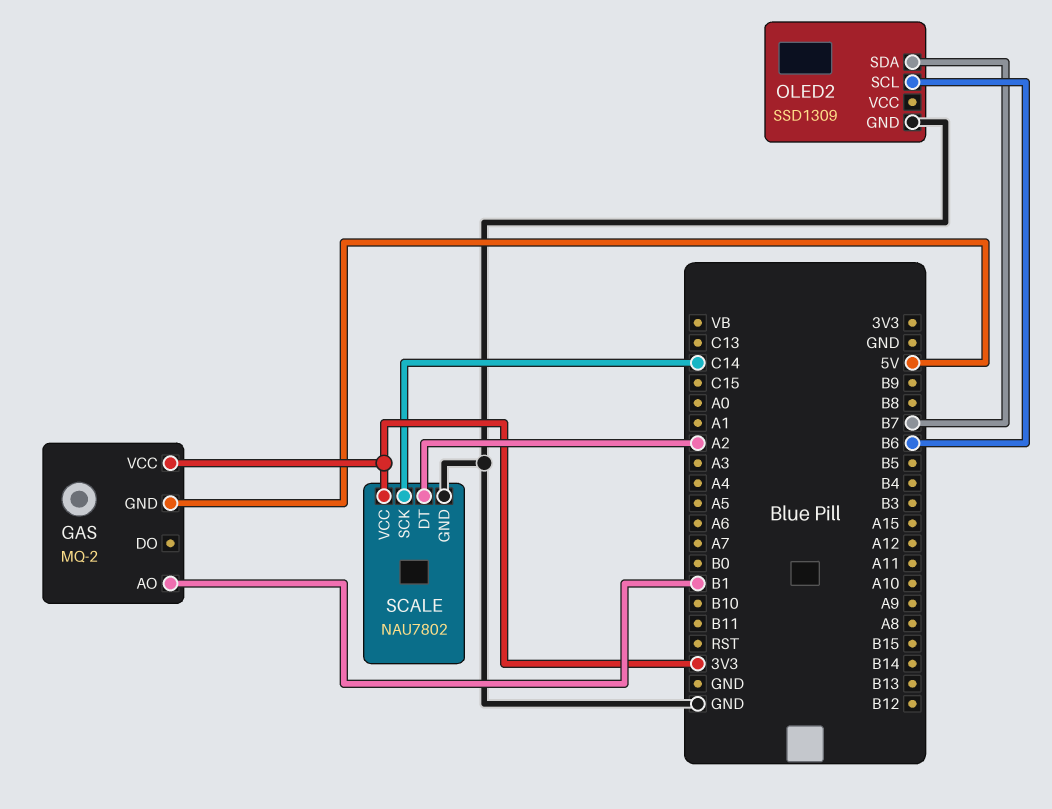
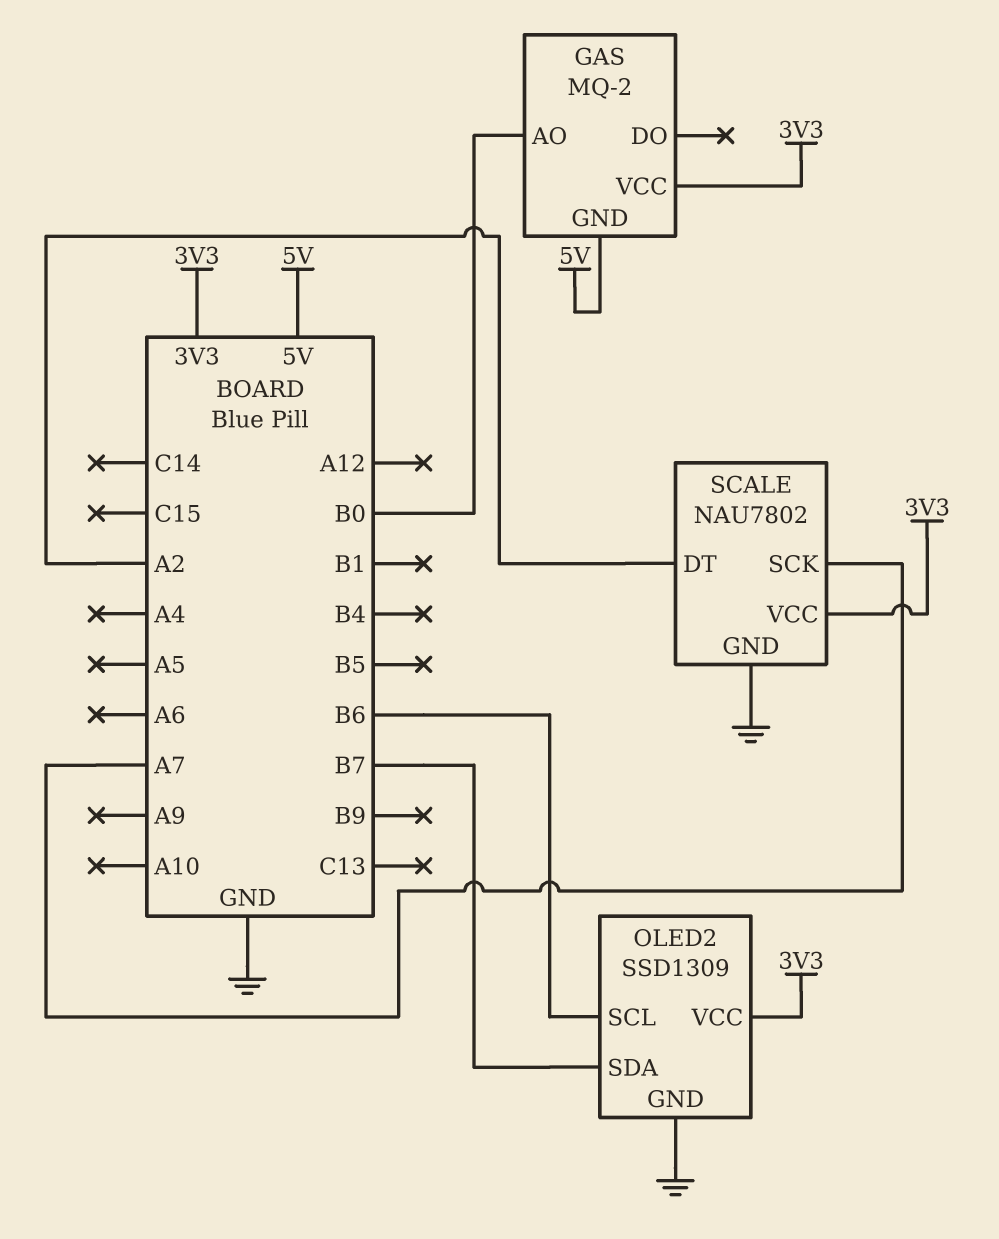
GAS pin AO: B1 -> B0
OLED2 pin VCC: none -> 3V3
SCALE pin SCK: C14 -> A7

